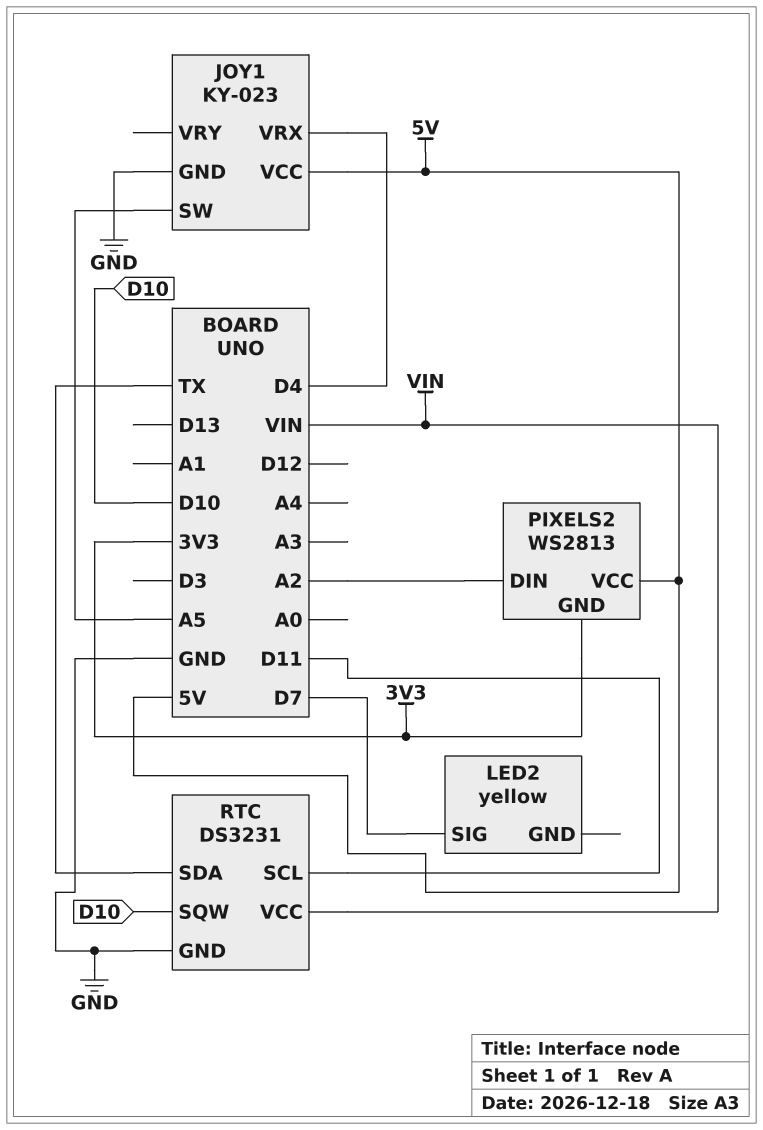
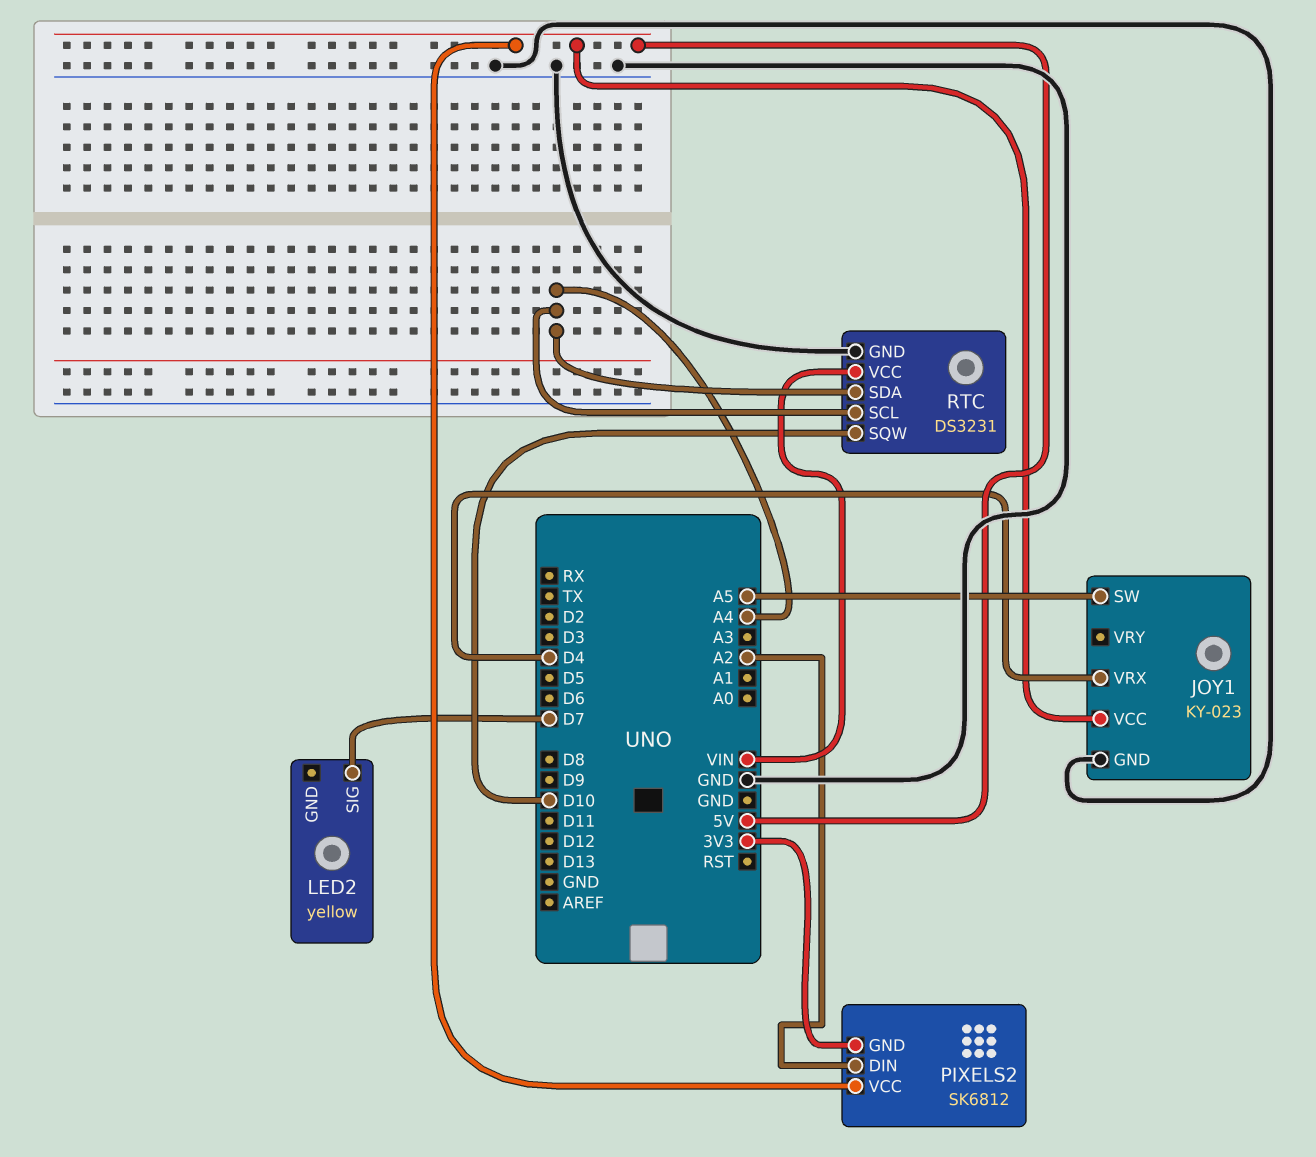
PIXELS2: WS2813 -> SK6812
RTC pin SCL: D11 -> A4
RTC pin SDA: TX -> A4

